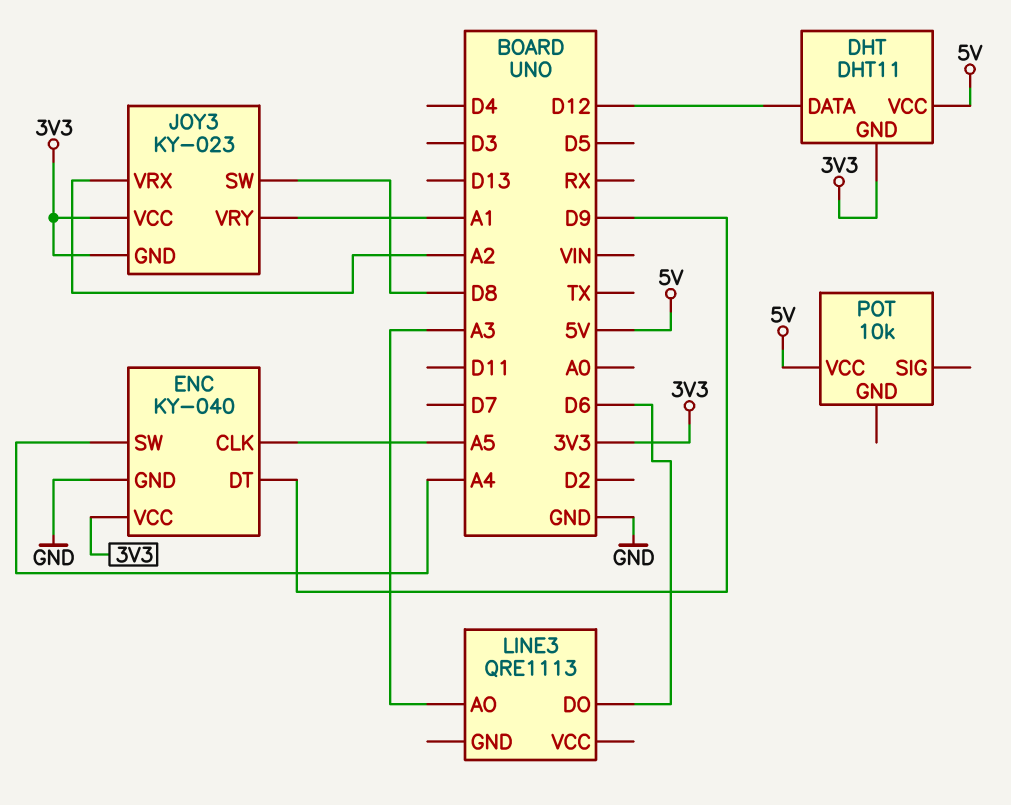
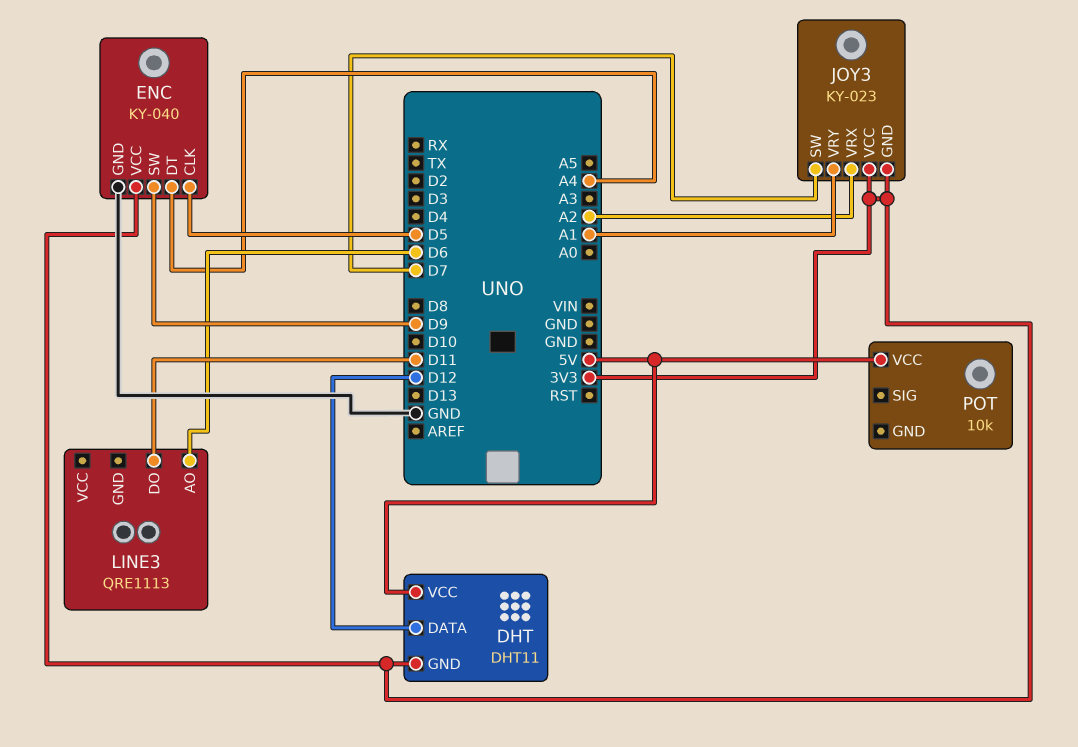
ENC pin CLK: A5 -> D5
ENC pin DT: D9 -> A4
ENC pin SW: A4 -> D9
JOY3 pin SW: D8 -> D7
LINE3 pin AO: A3 -> D6
LINE3 pin DO: D6 -> D11

